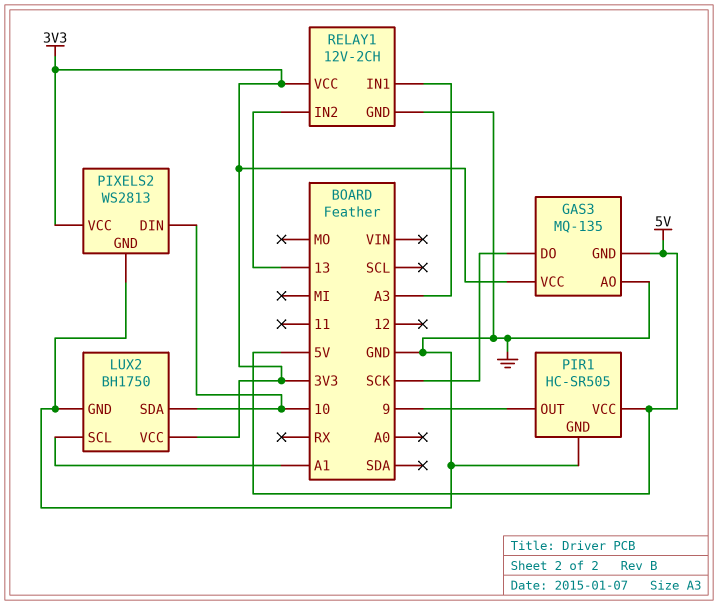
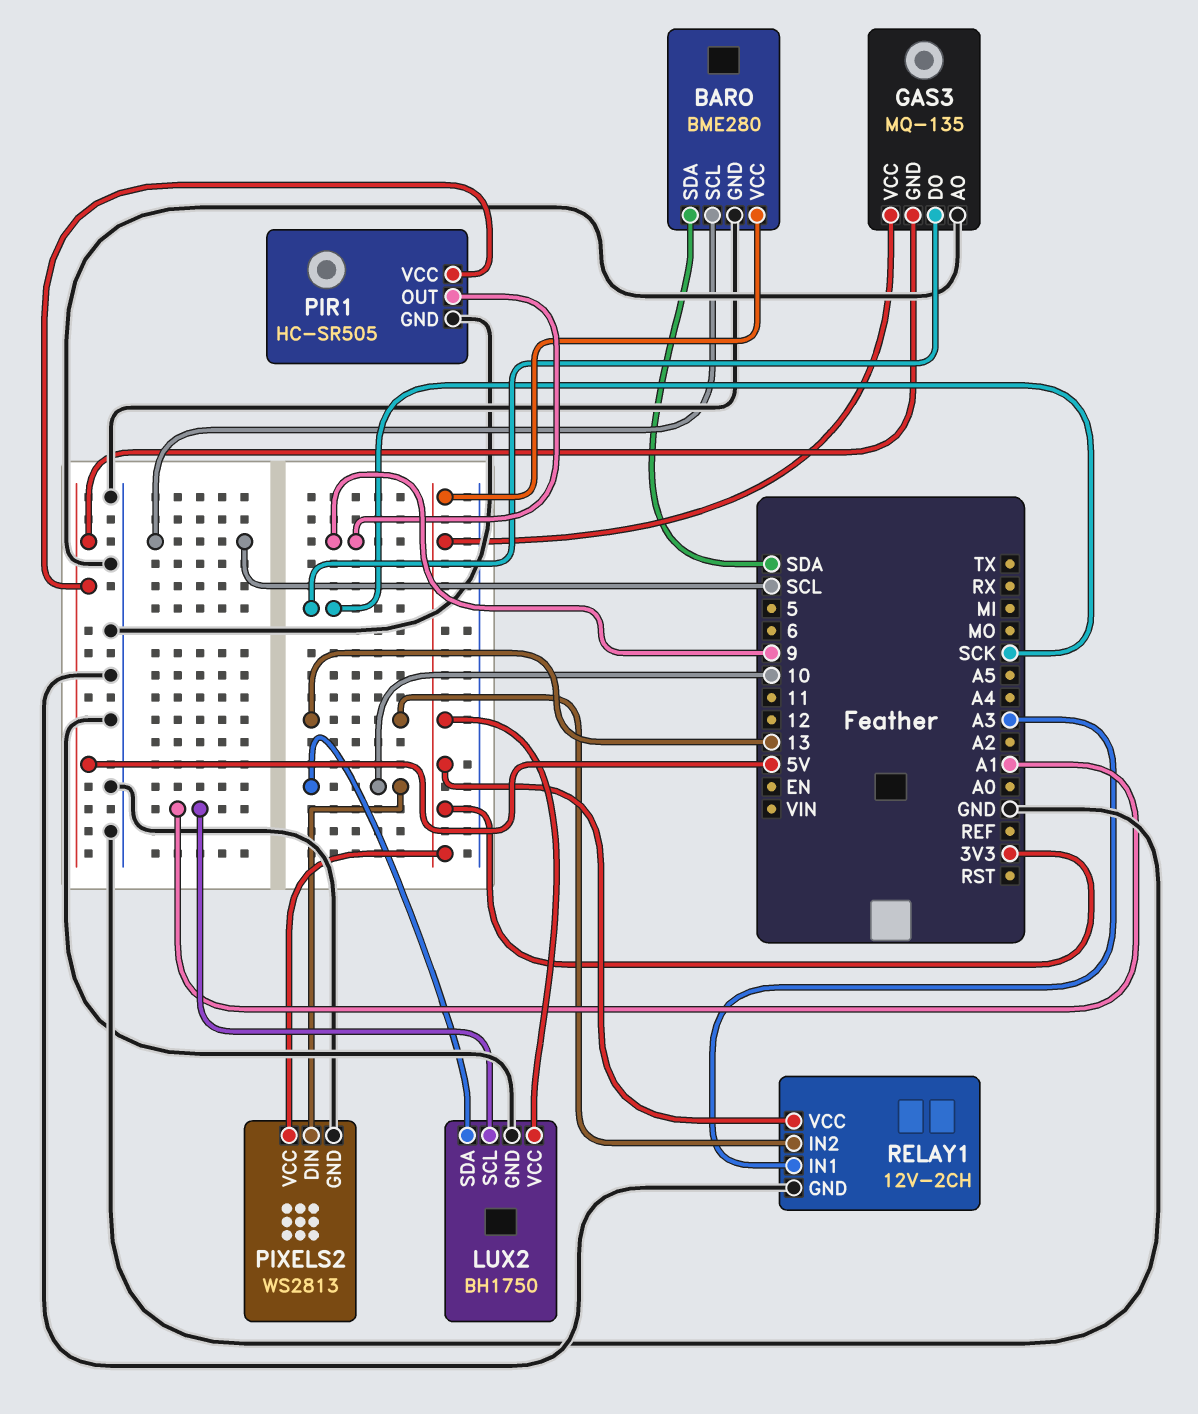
BARO: none -> BME280
BARO pin GND: none -> GND
BARO pin SCL: none -> SCL
BARO pin SDA: none -> SDA
BARO pin VCC: none -> 3V3

